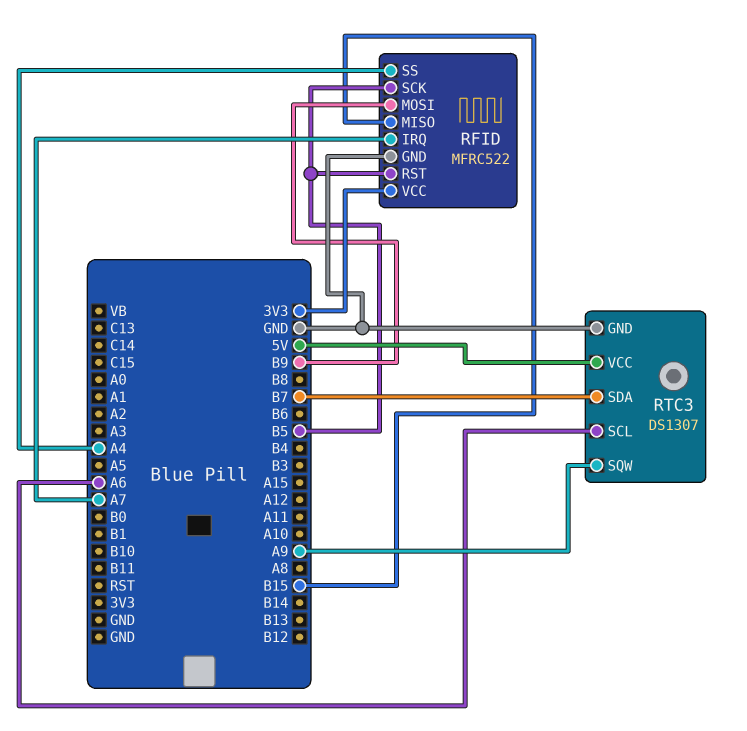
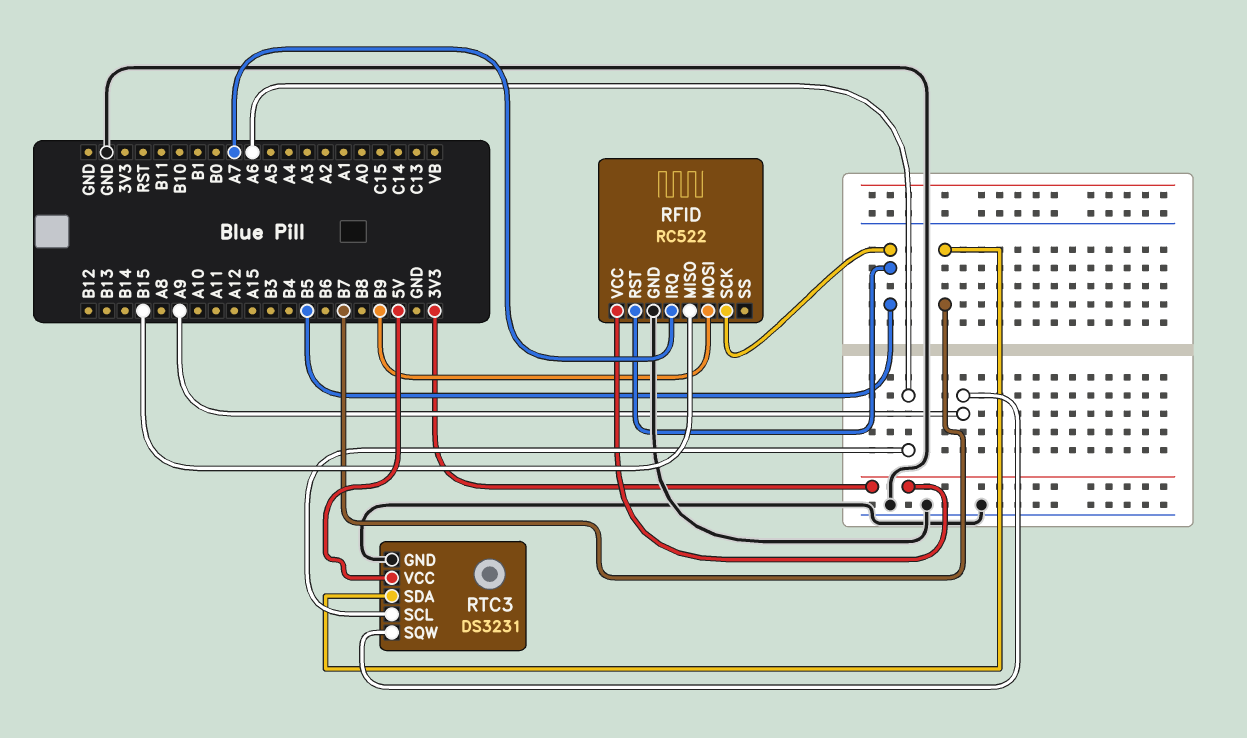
RFID: MFRC522 -> RC522
RFID pin SS: A4 -> none
RTC3: DS1307 -> DS3231

